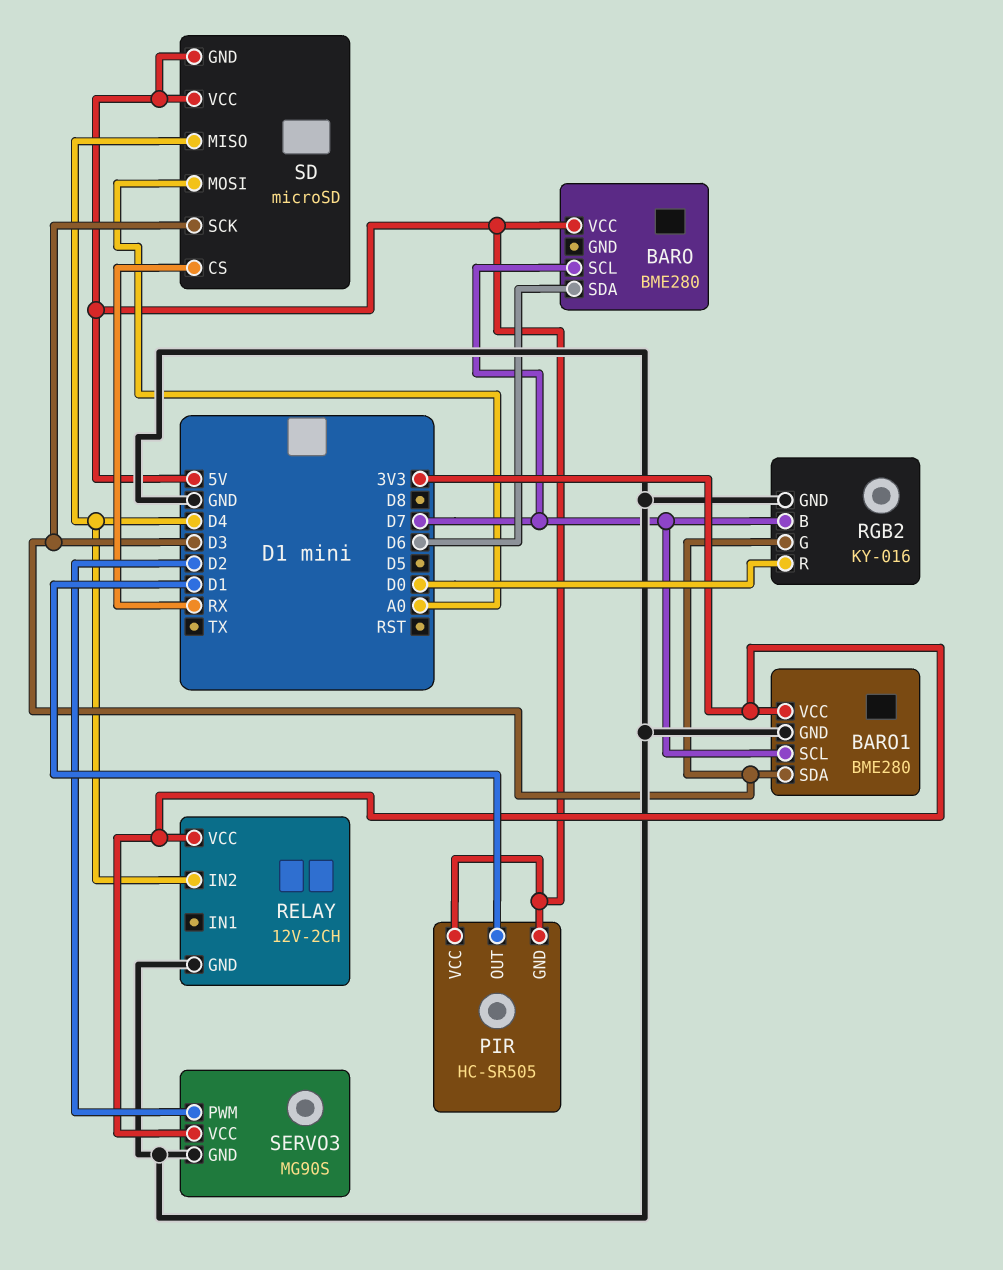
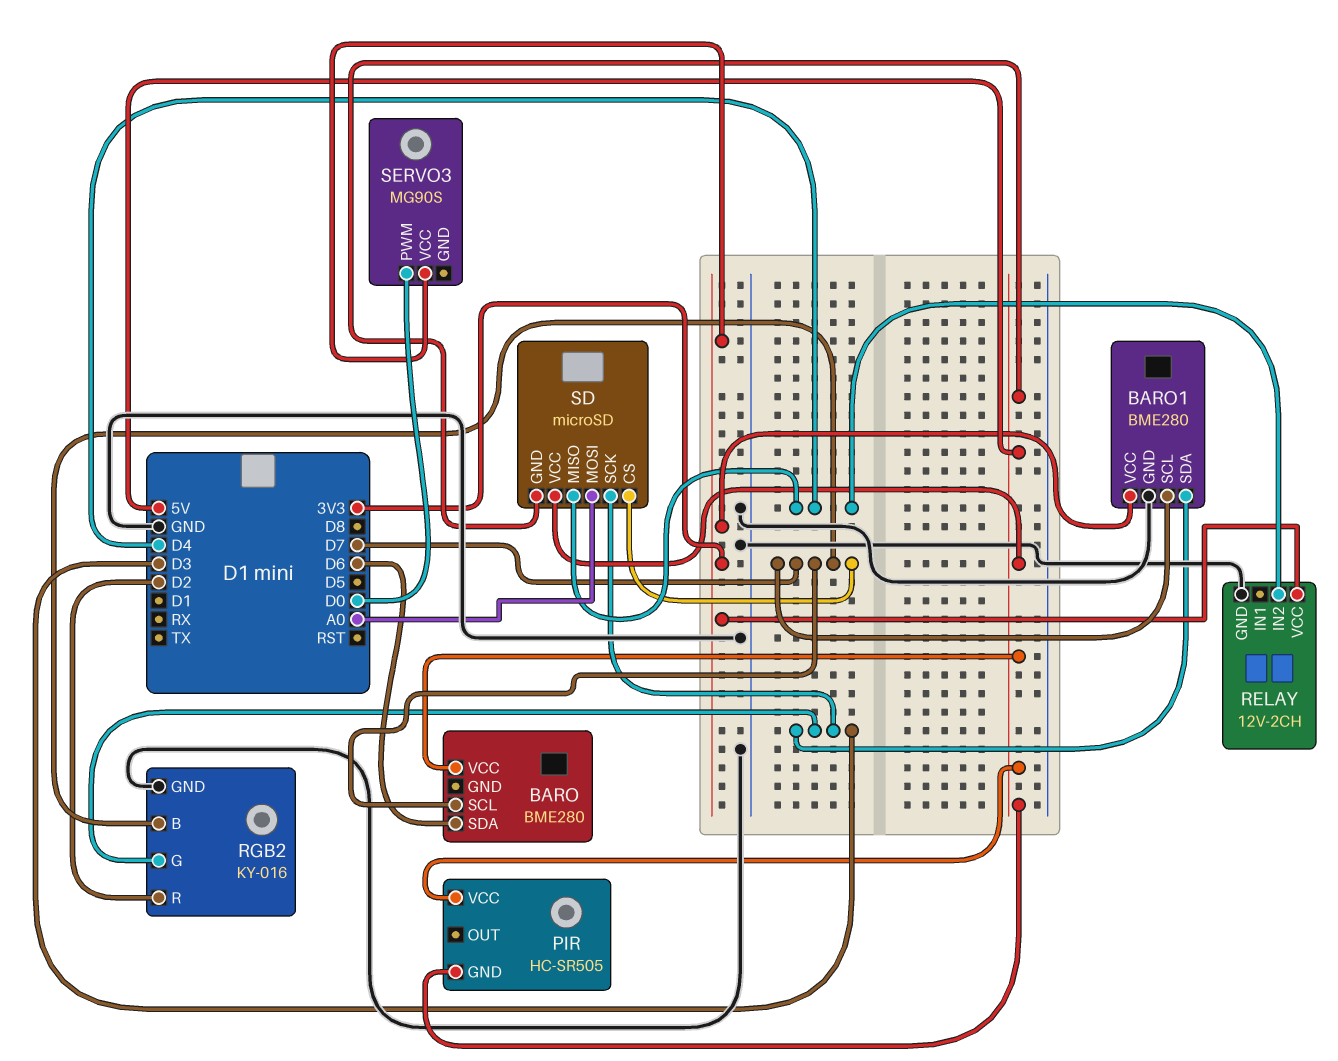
PIR pin OUT: D1 -> none
RGB2 pin R: D0 -> D2
SD pin CS: RX -> D7
SERVO3 pin GND: GND -> none
SERVO3 pin PWM: D2 -> D0

